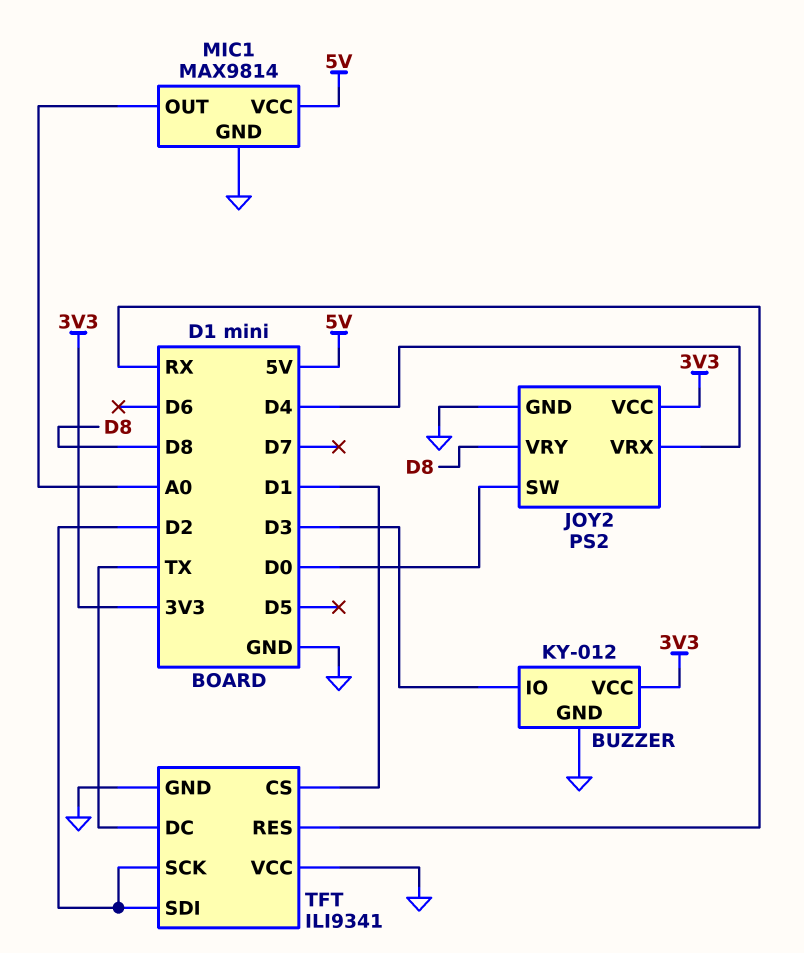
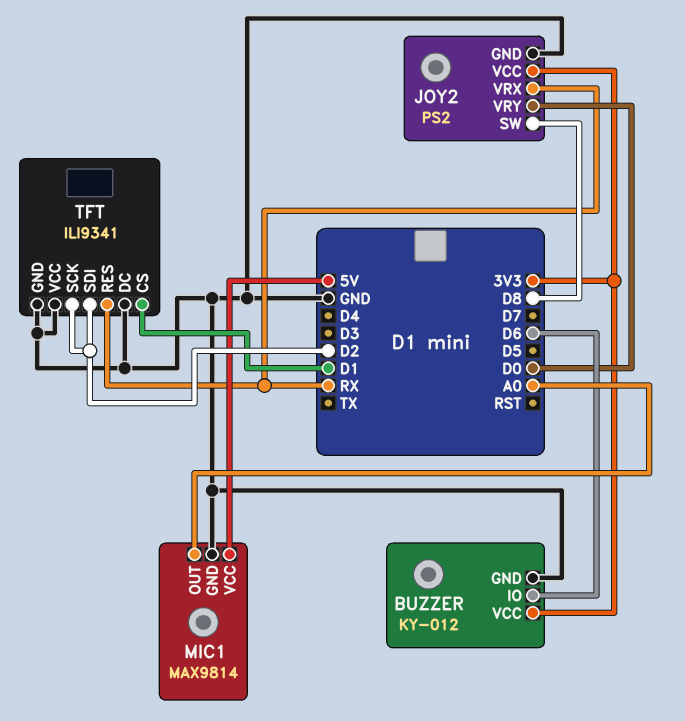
BUZZER pin IO: D3 -> D6
JOY2 pin SW: D0 -> D8
JOY2 pin VRX: D4 -> RX
JOY2 pin VRY: D8 -> D0
TFT pin DC: TX -> GND

